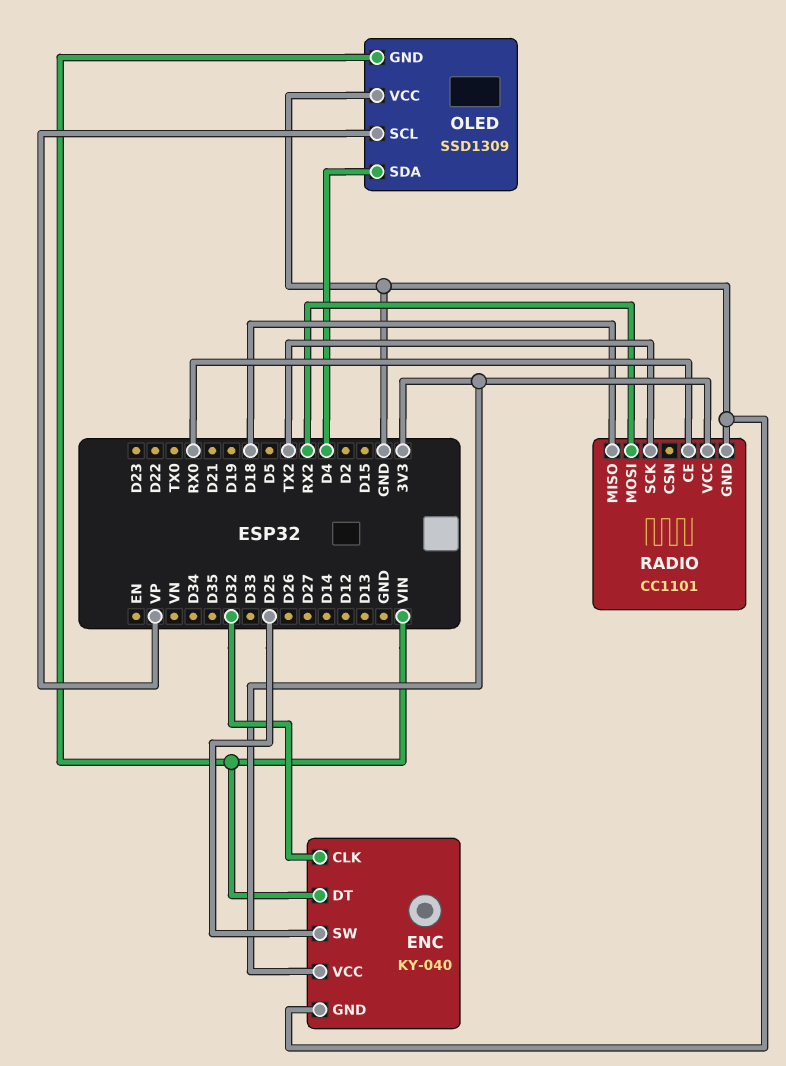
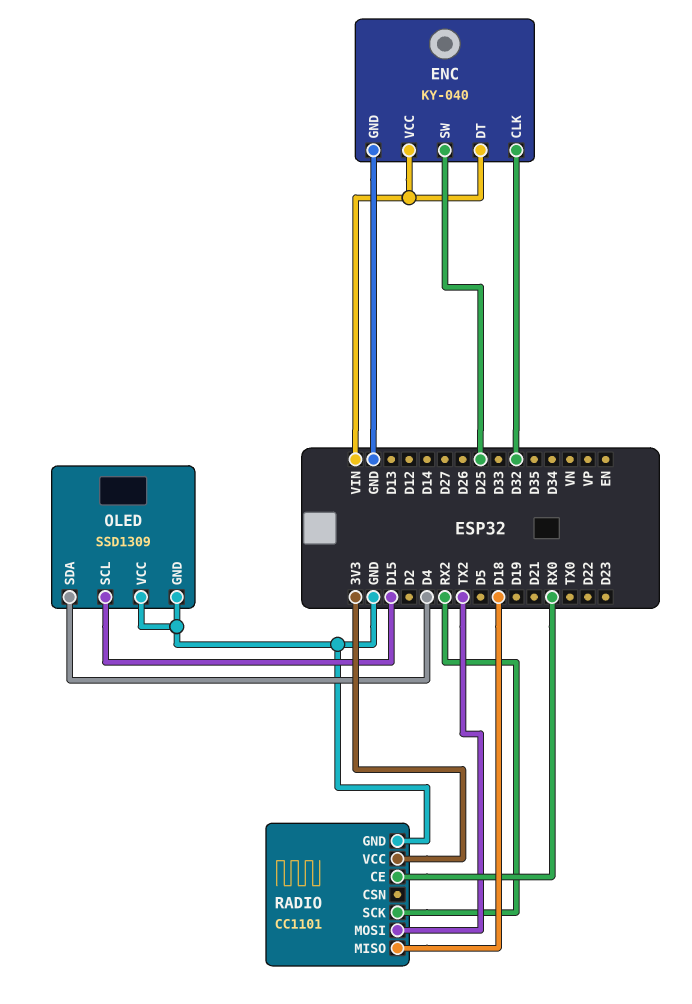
ENC pin VCC: 3V3 -> VIN
OLED pin GND: VIN -> GND
OLED pin SCL: VP -> D15
RADIO pin MOSI: RX2 -> TX2
RADIO pin SCK: TX2 -> RX2

